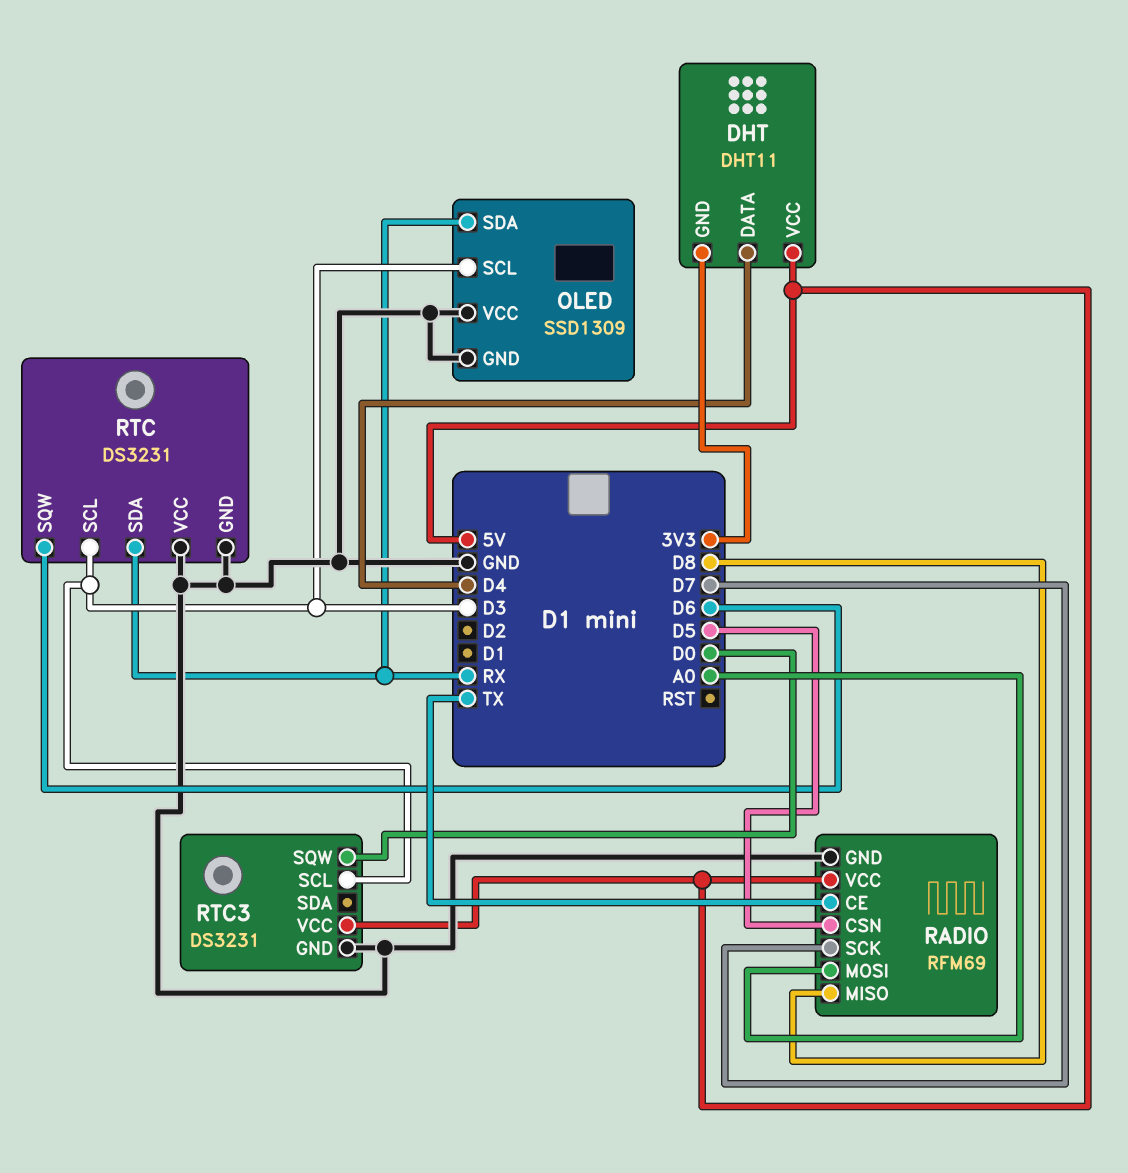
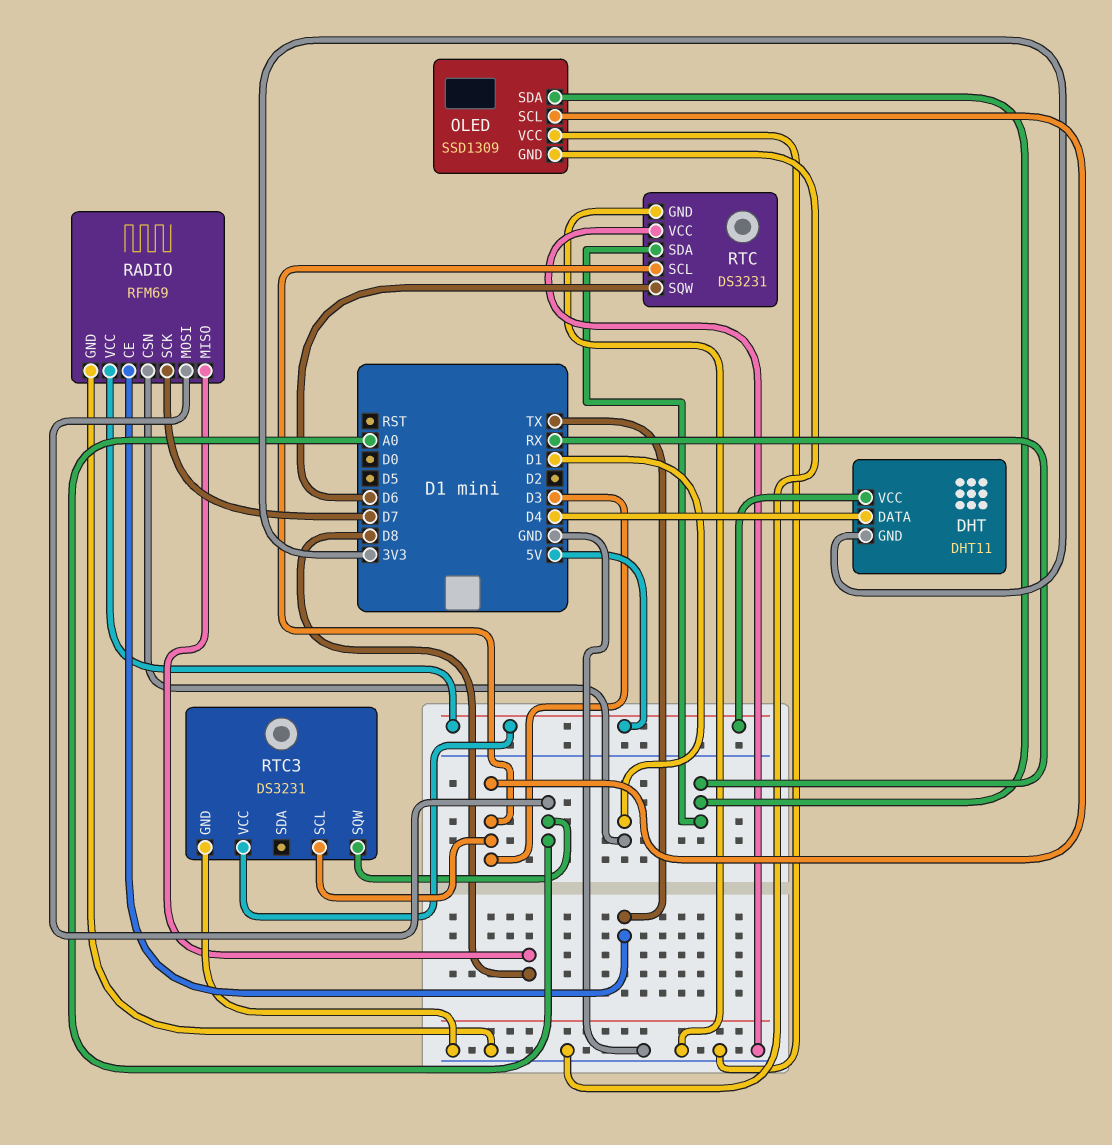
RADIO pin CSN: D5 -> D1
RTC3 pin SQW: D0 -> A0

